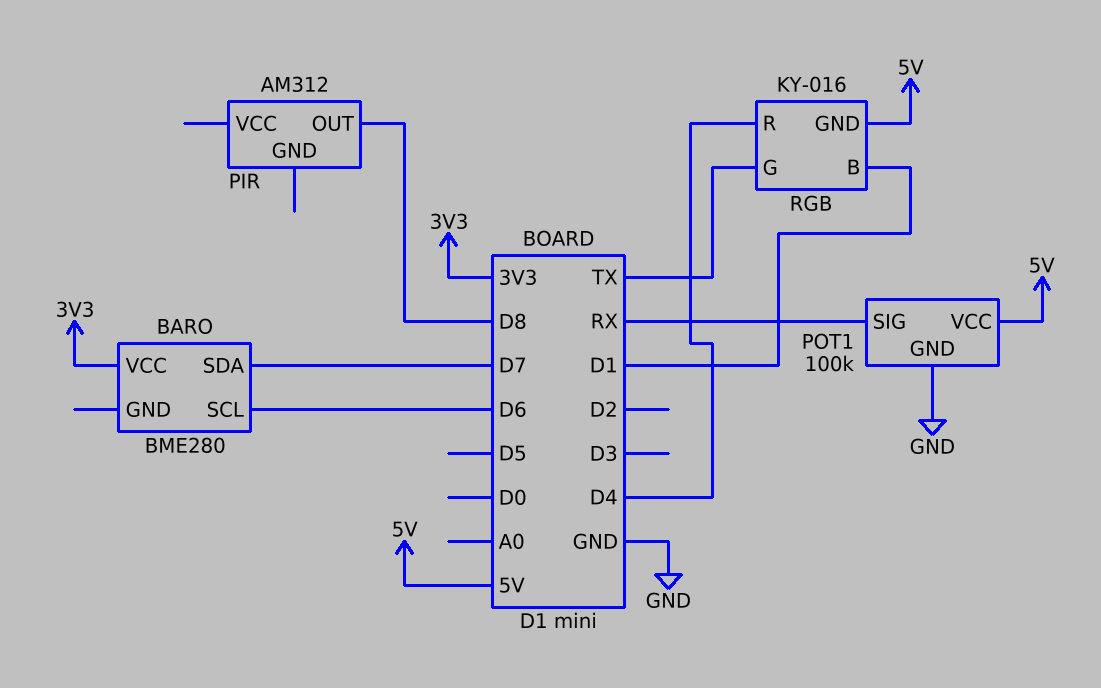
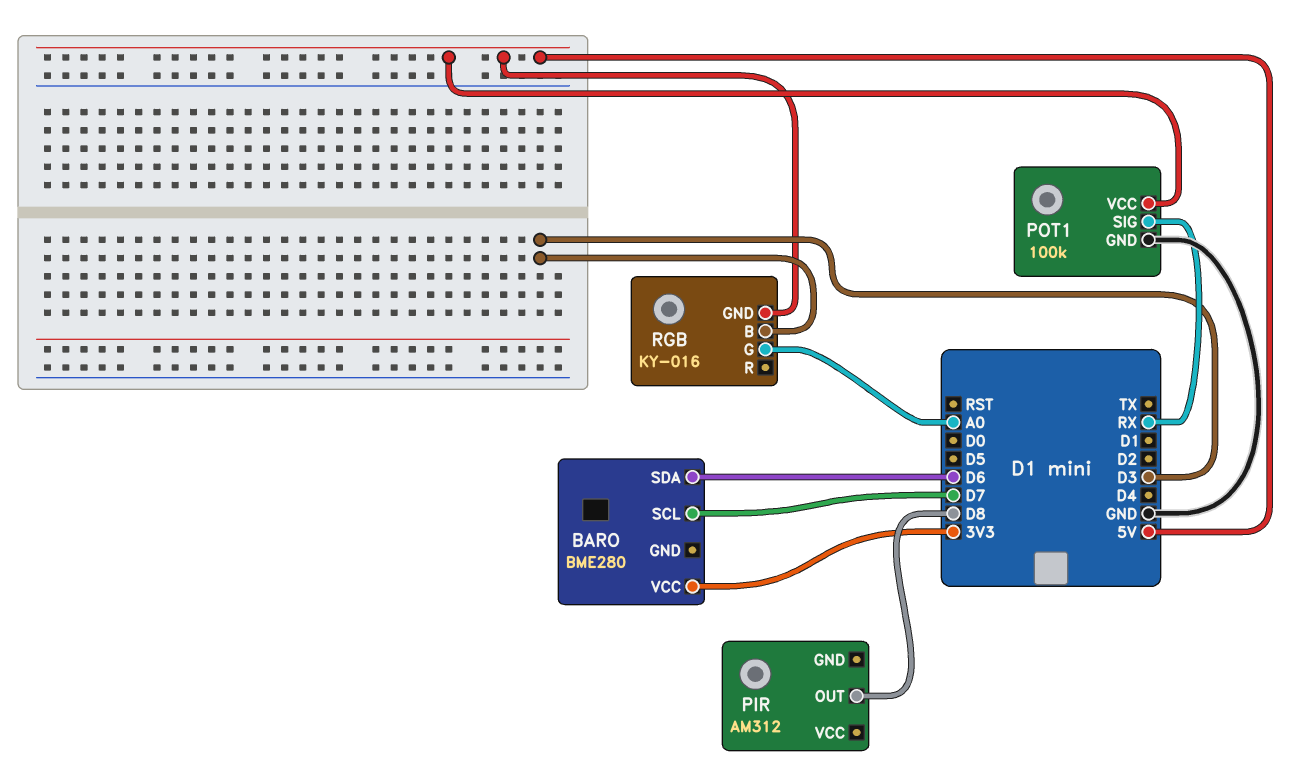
BARO pin SCL: D6 -> D7
BARO pin SDA: D7 -> D6
RGB pin B: D1 -> D3
RGB pin G: TX -> A0
RGB pin R: D4 -> none

